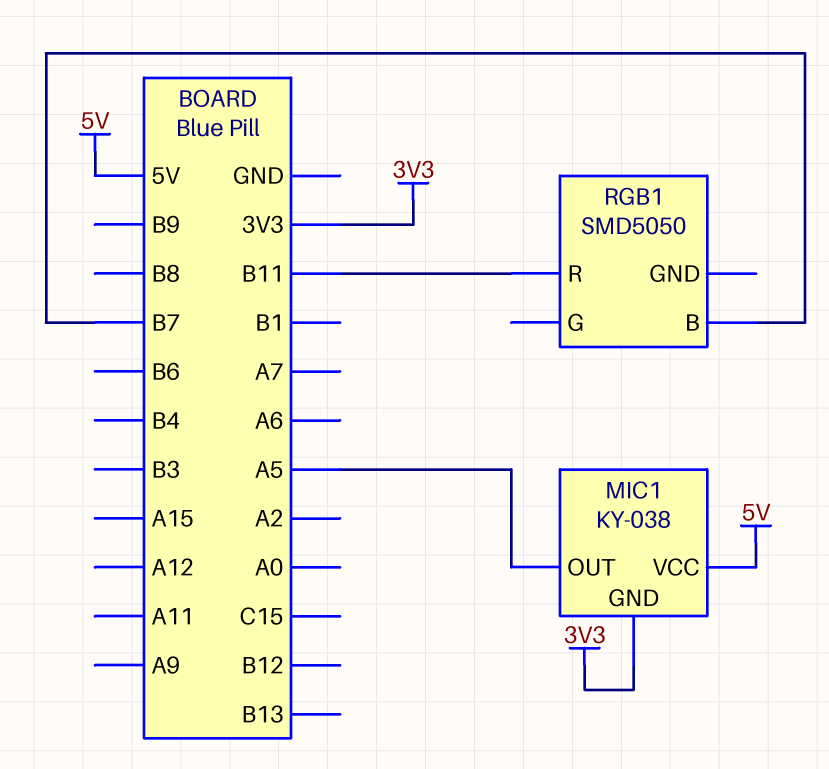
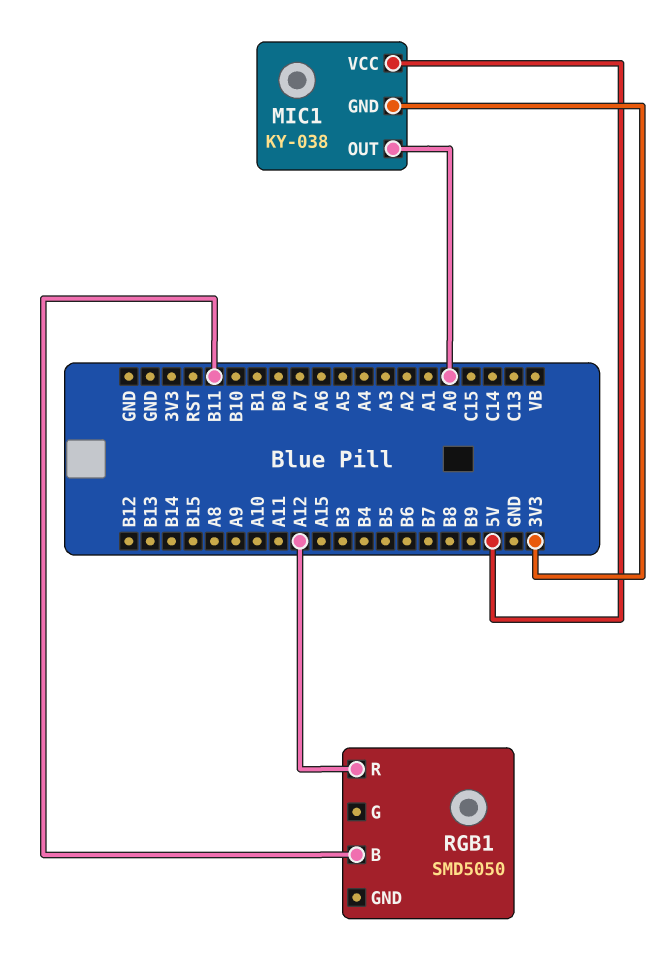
MIC1 pin OUT: A5 -> A0
RGB1 pin B: B7 -> B11
RGB1 pin R: B11 -> A12

